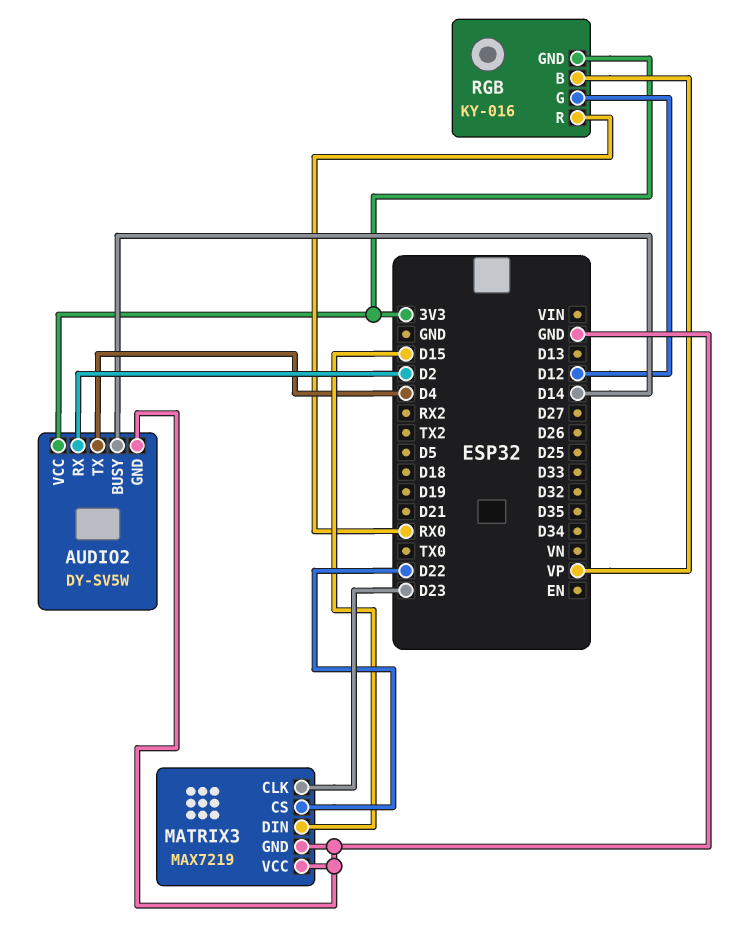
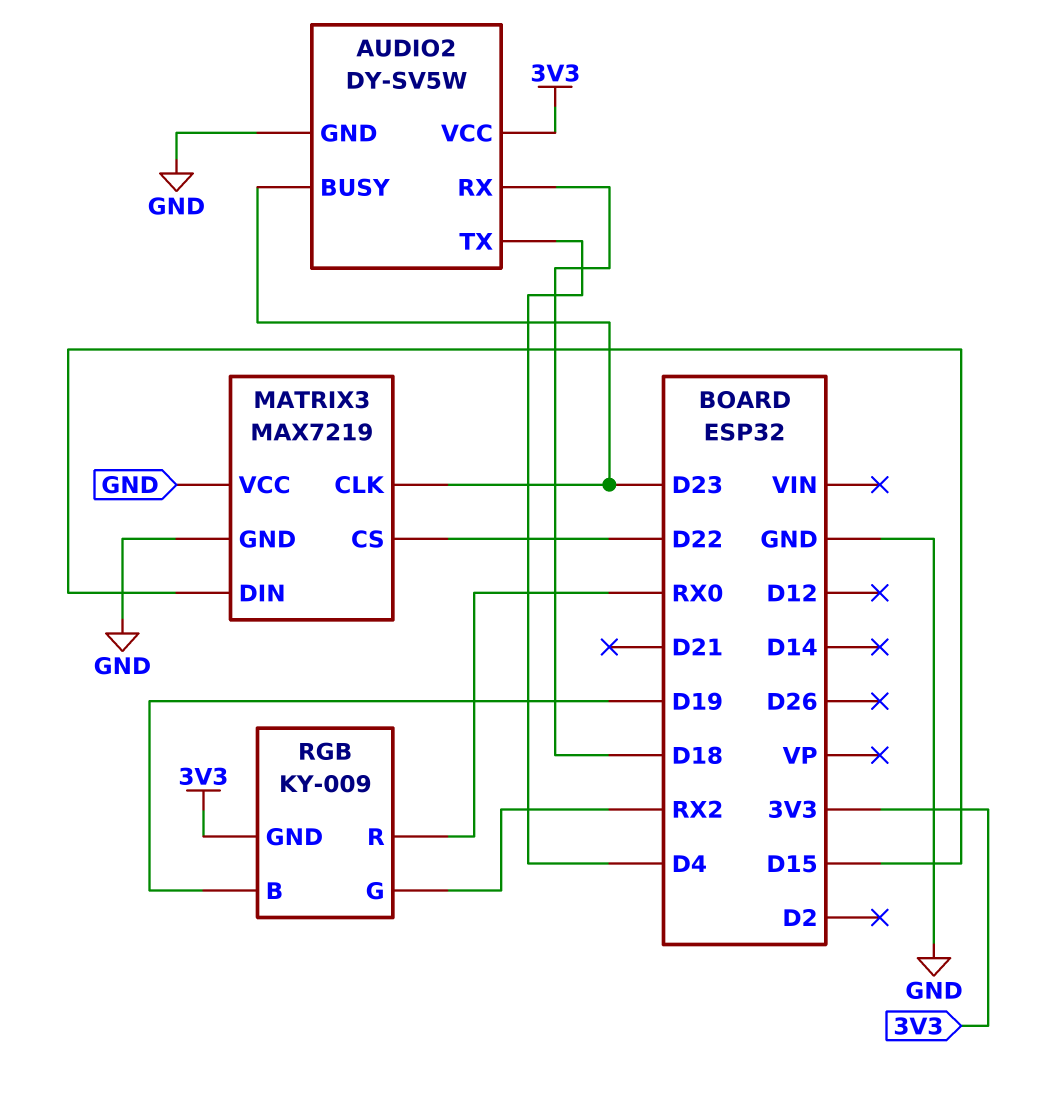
AUDIO2 pin BUSY: D14 -> D23
AUDIO2 pin RX: D2 -> D18
RGB: KY-016 -> KY-009
RGB pin B: VP -> D19
RGB pin G: D12 -> RX2

